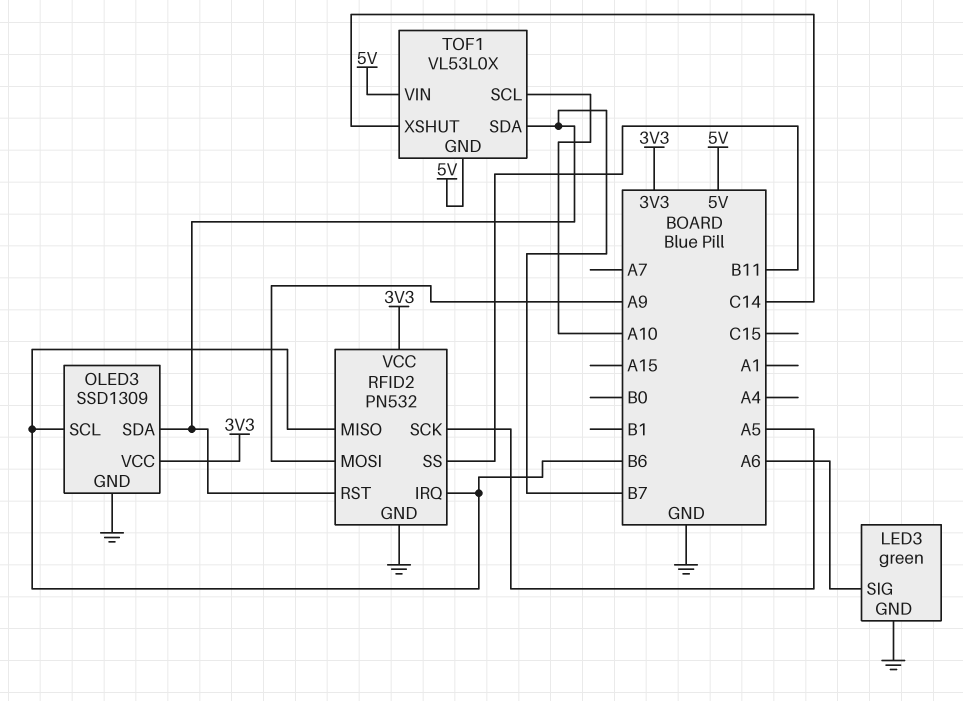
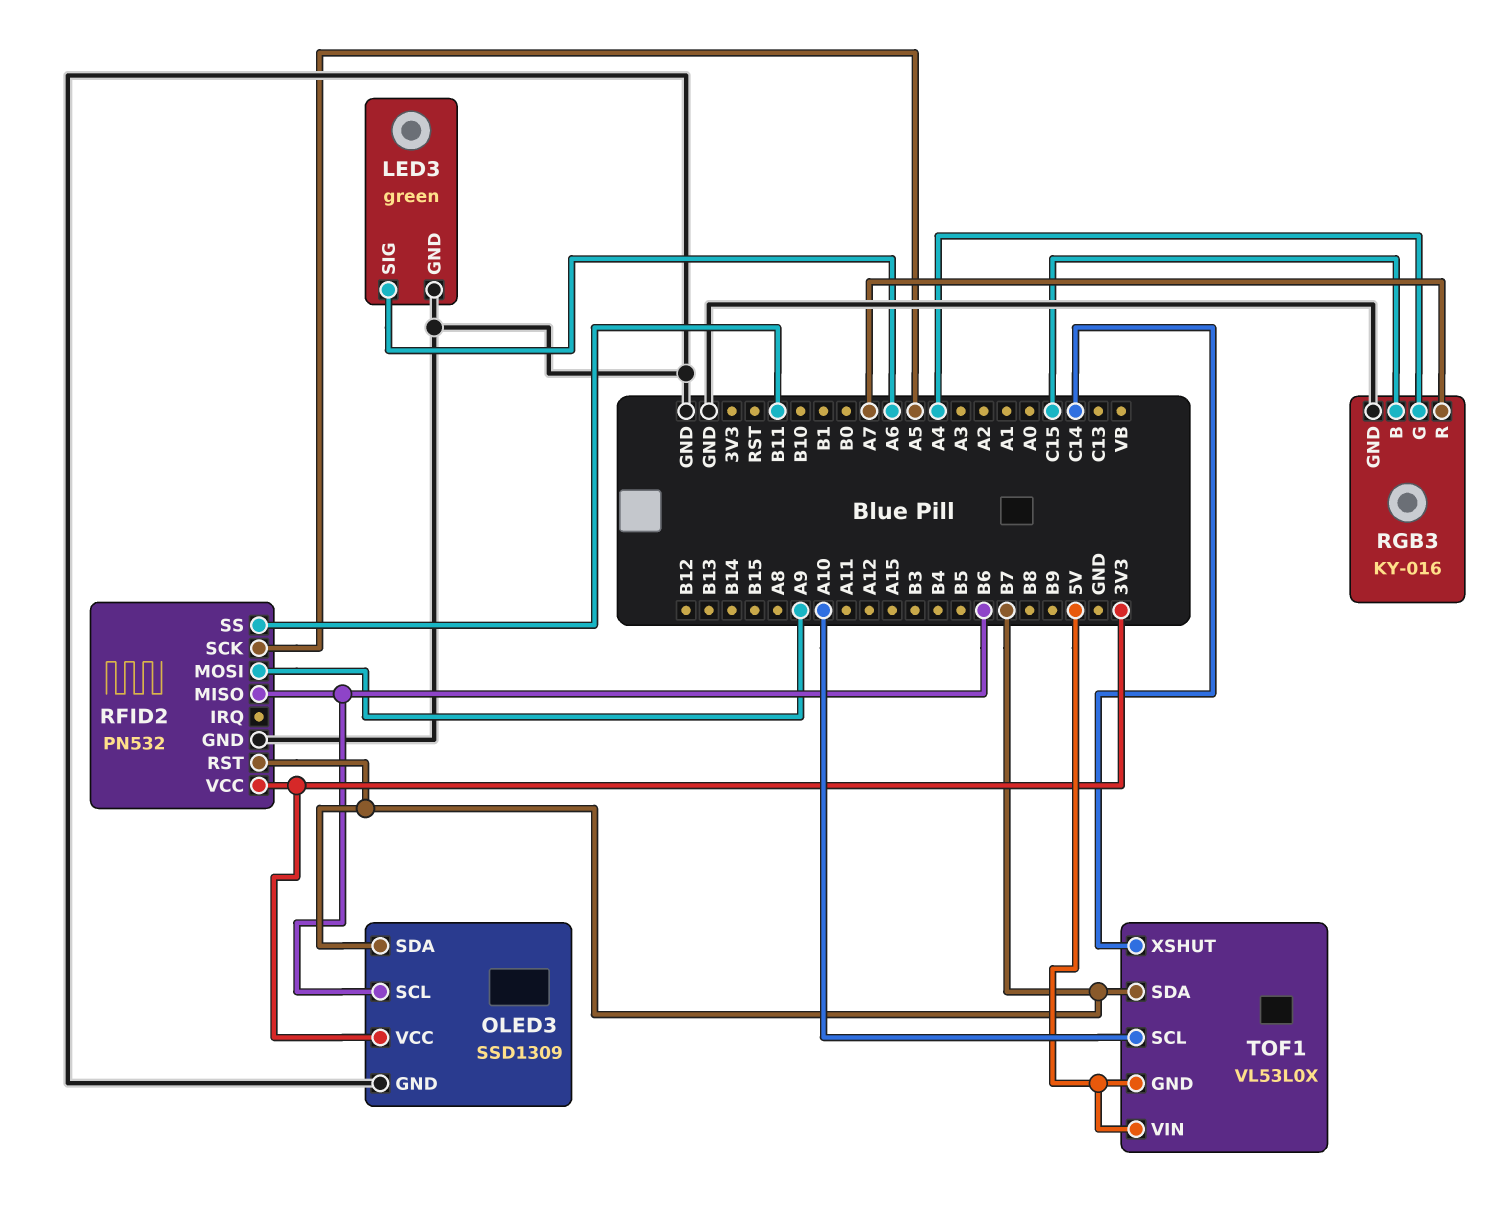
RFID2 pin IRQ: B6 -> none
RGB3: none -> KY-016
RGB3 pin B: none -> C15
RGB3 pin G: none -> A4
RGB3 pin GND: none -> GND
RGB3 pin R: none -> A7

